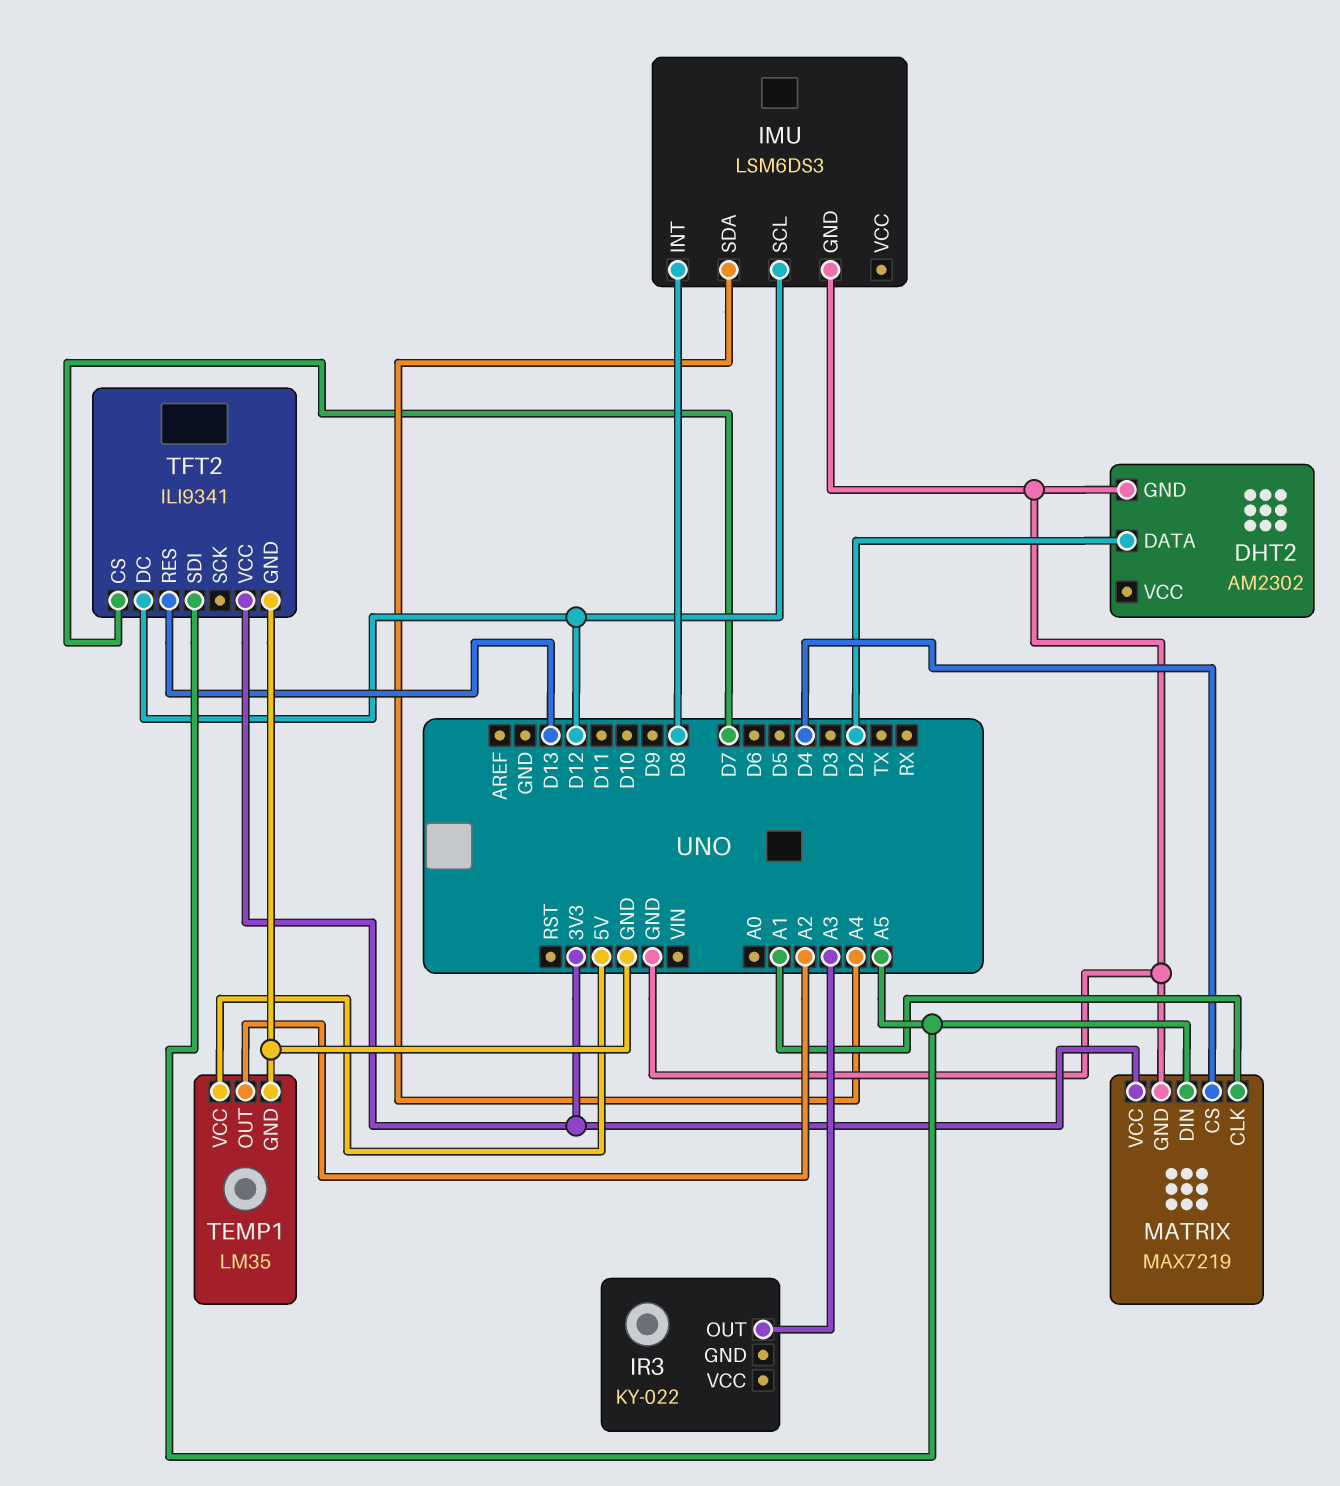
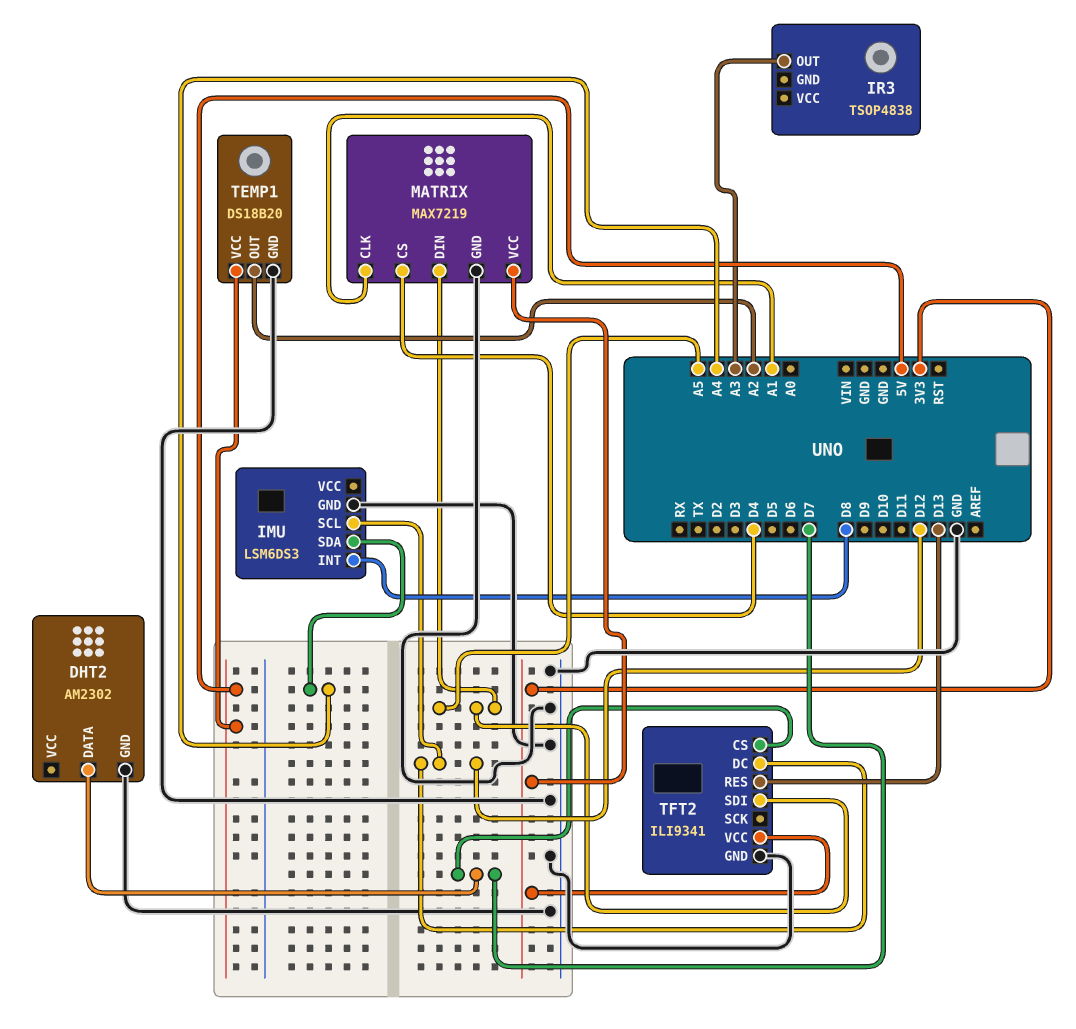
DHT2 pin DATA: D2 -> D7
IR3: KY-022 -> TSOP4838
TEMP1: LM35 -> DS18B20

